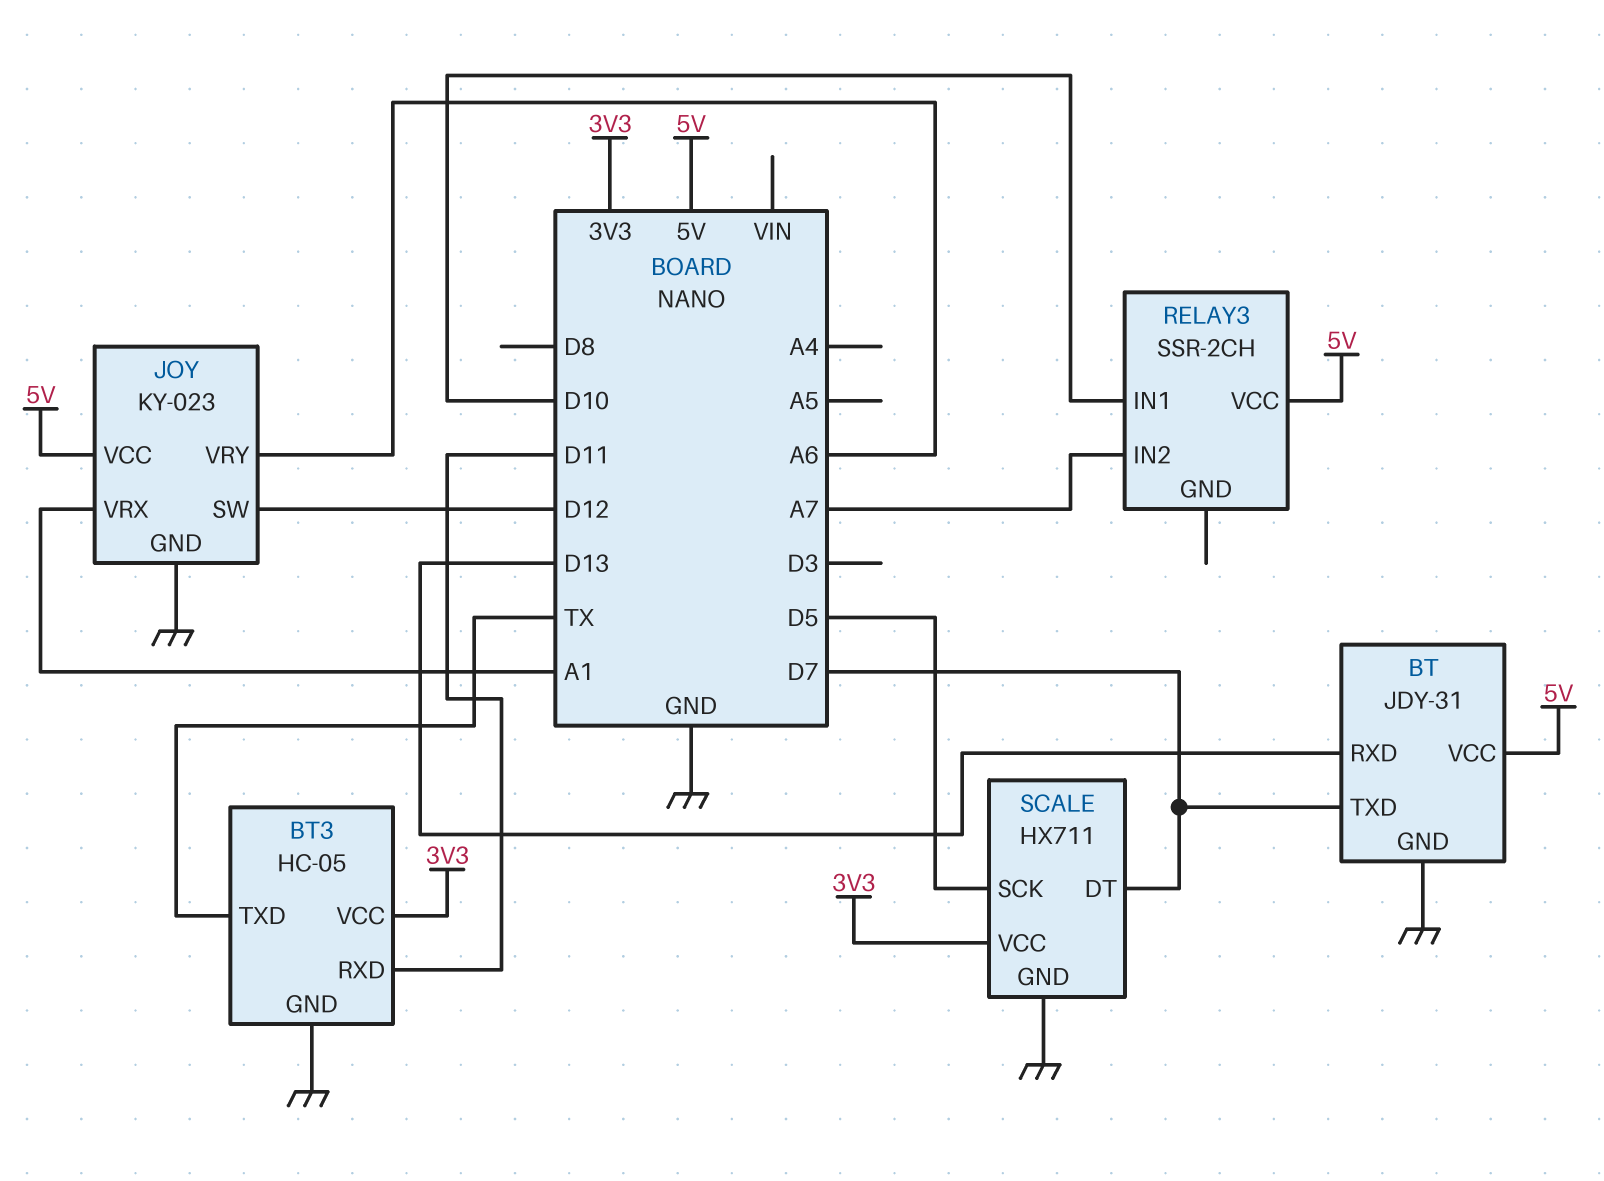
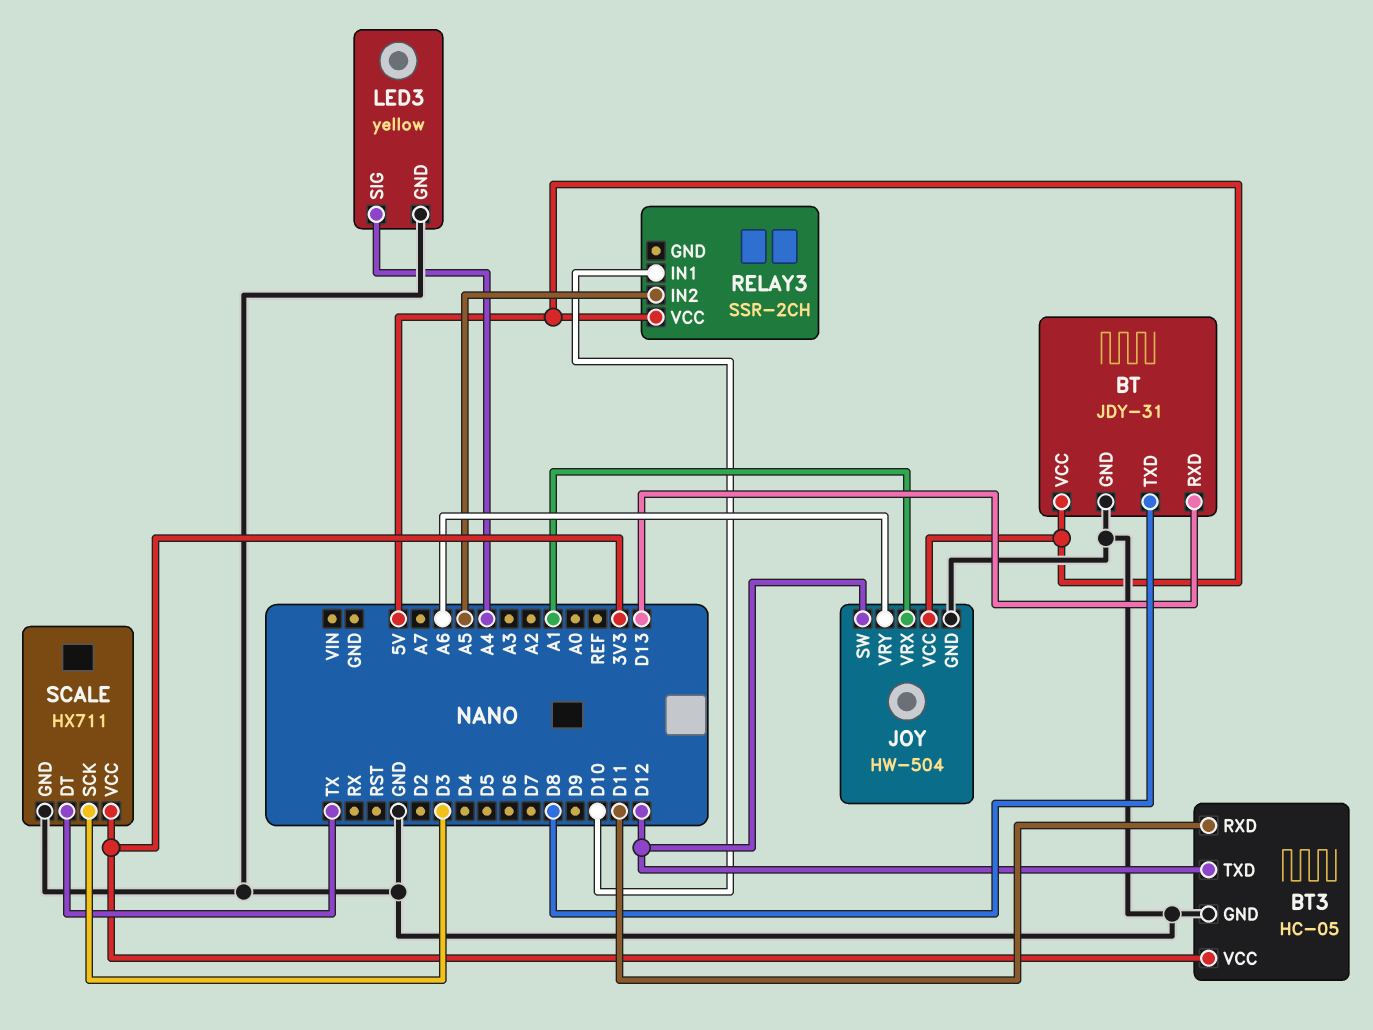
BT pin TXD: D7 -> D8
BT3 pin TXD: TX -> D12
JOY: KY-023 -> HW-504
LED3: none -> yellow
LED3 pin GND: none -> GND
LED3 pin SIG: none -> A4
RELAY3 pin IN2: A7 -> A5
SCALE pin DT: D7 -> TX
SCALE pin SCK: D5 -> D3

